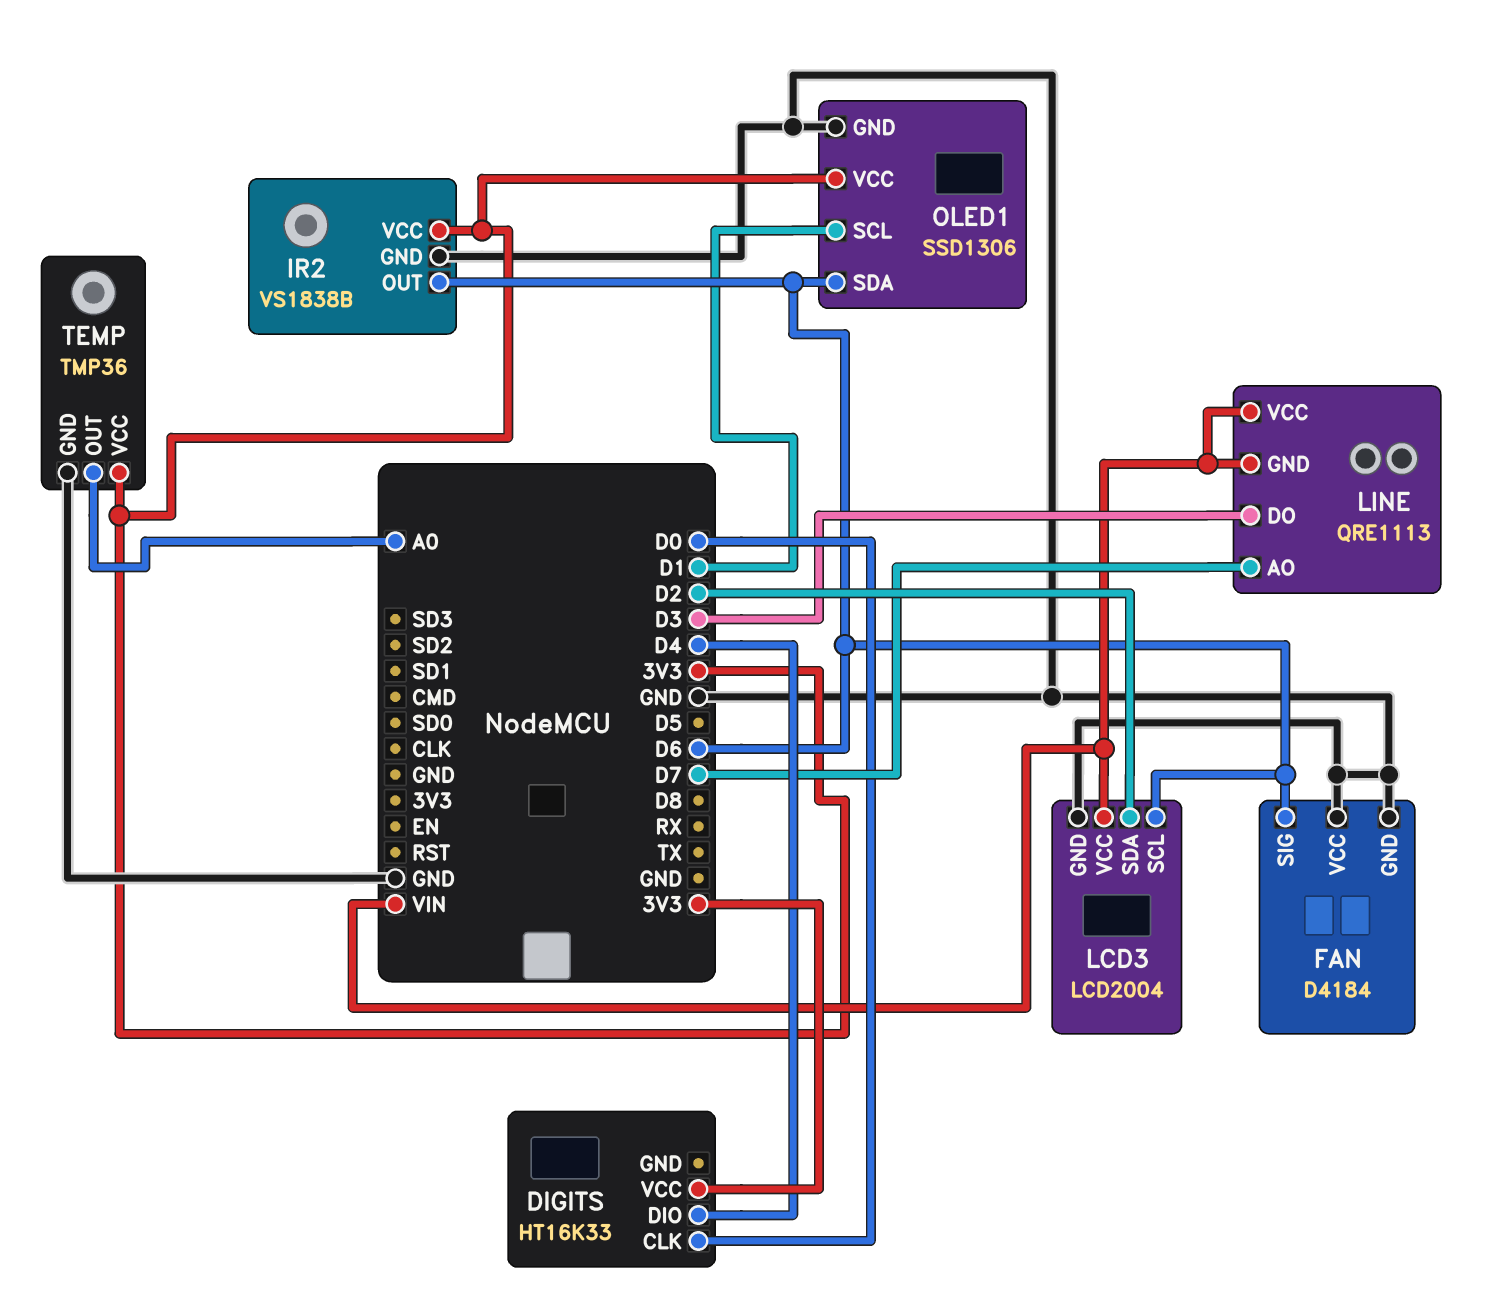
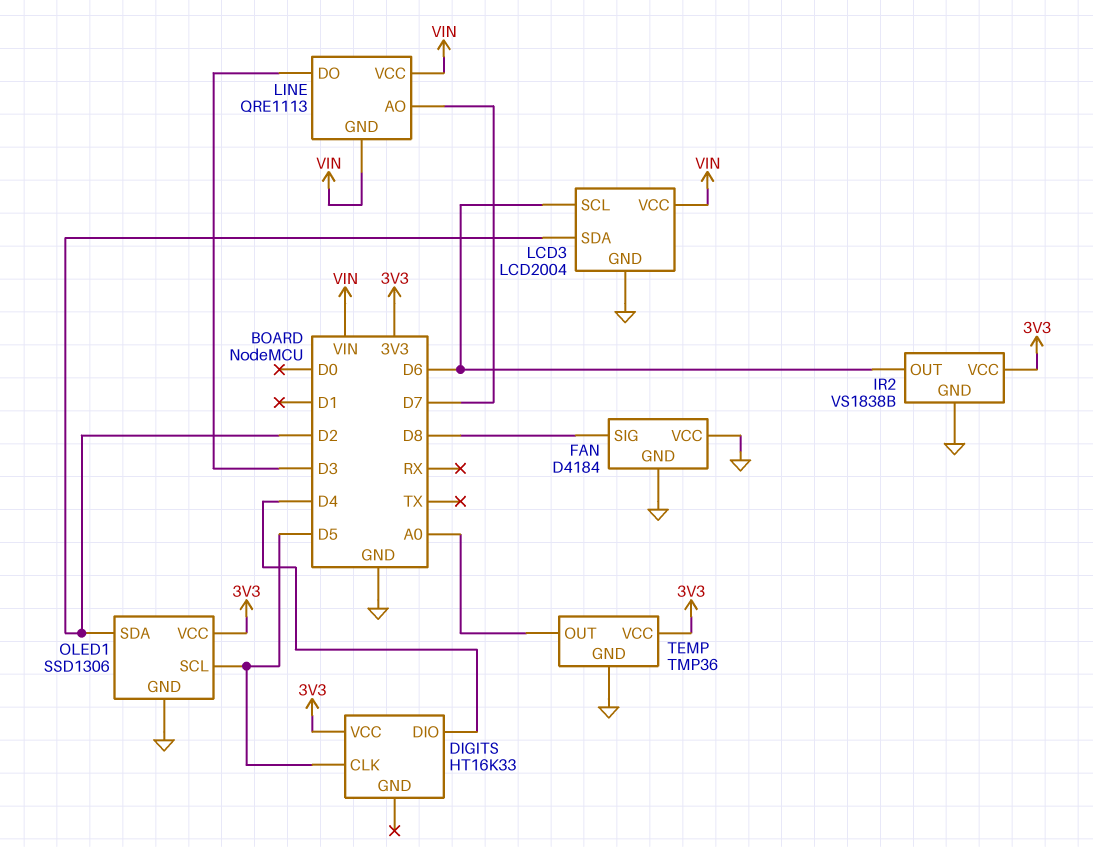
DIGITS pin CLK: D0 -> D5
FAN pin SIG: D6 -> D8
OLED1 pin SCL: D1 -> D5
OLED1 pin SDA: D6 -> D2

